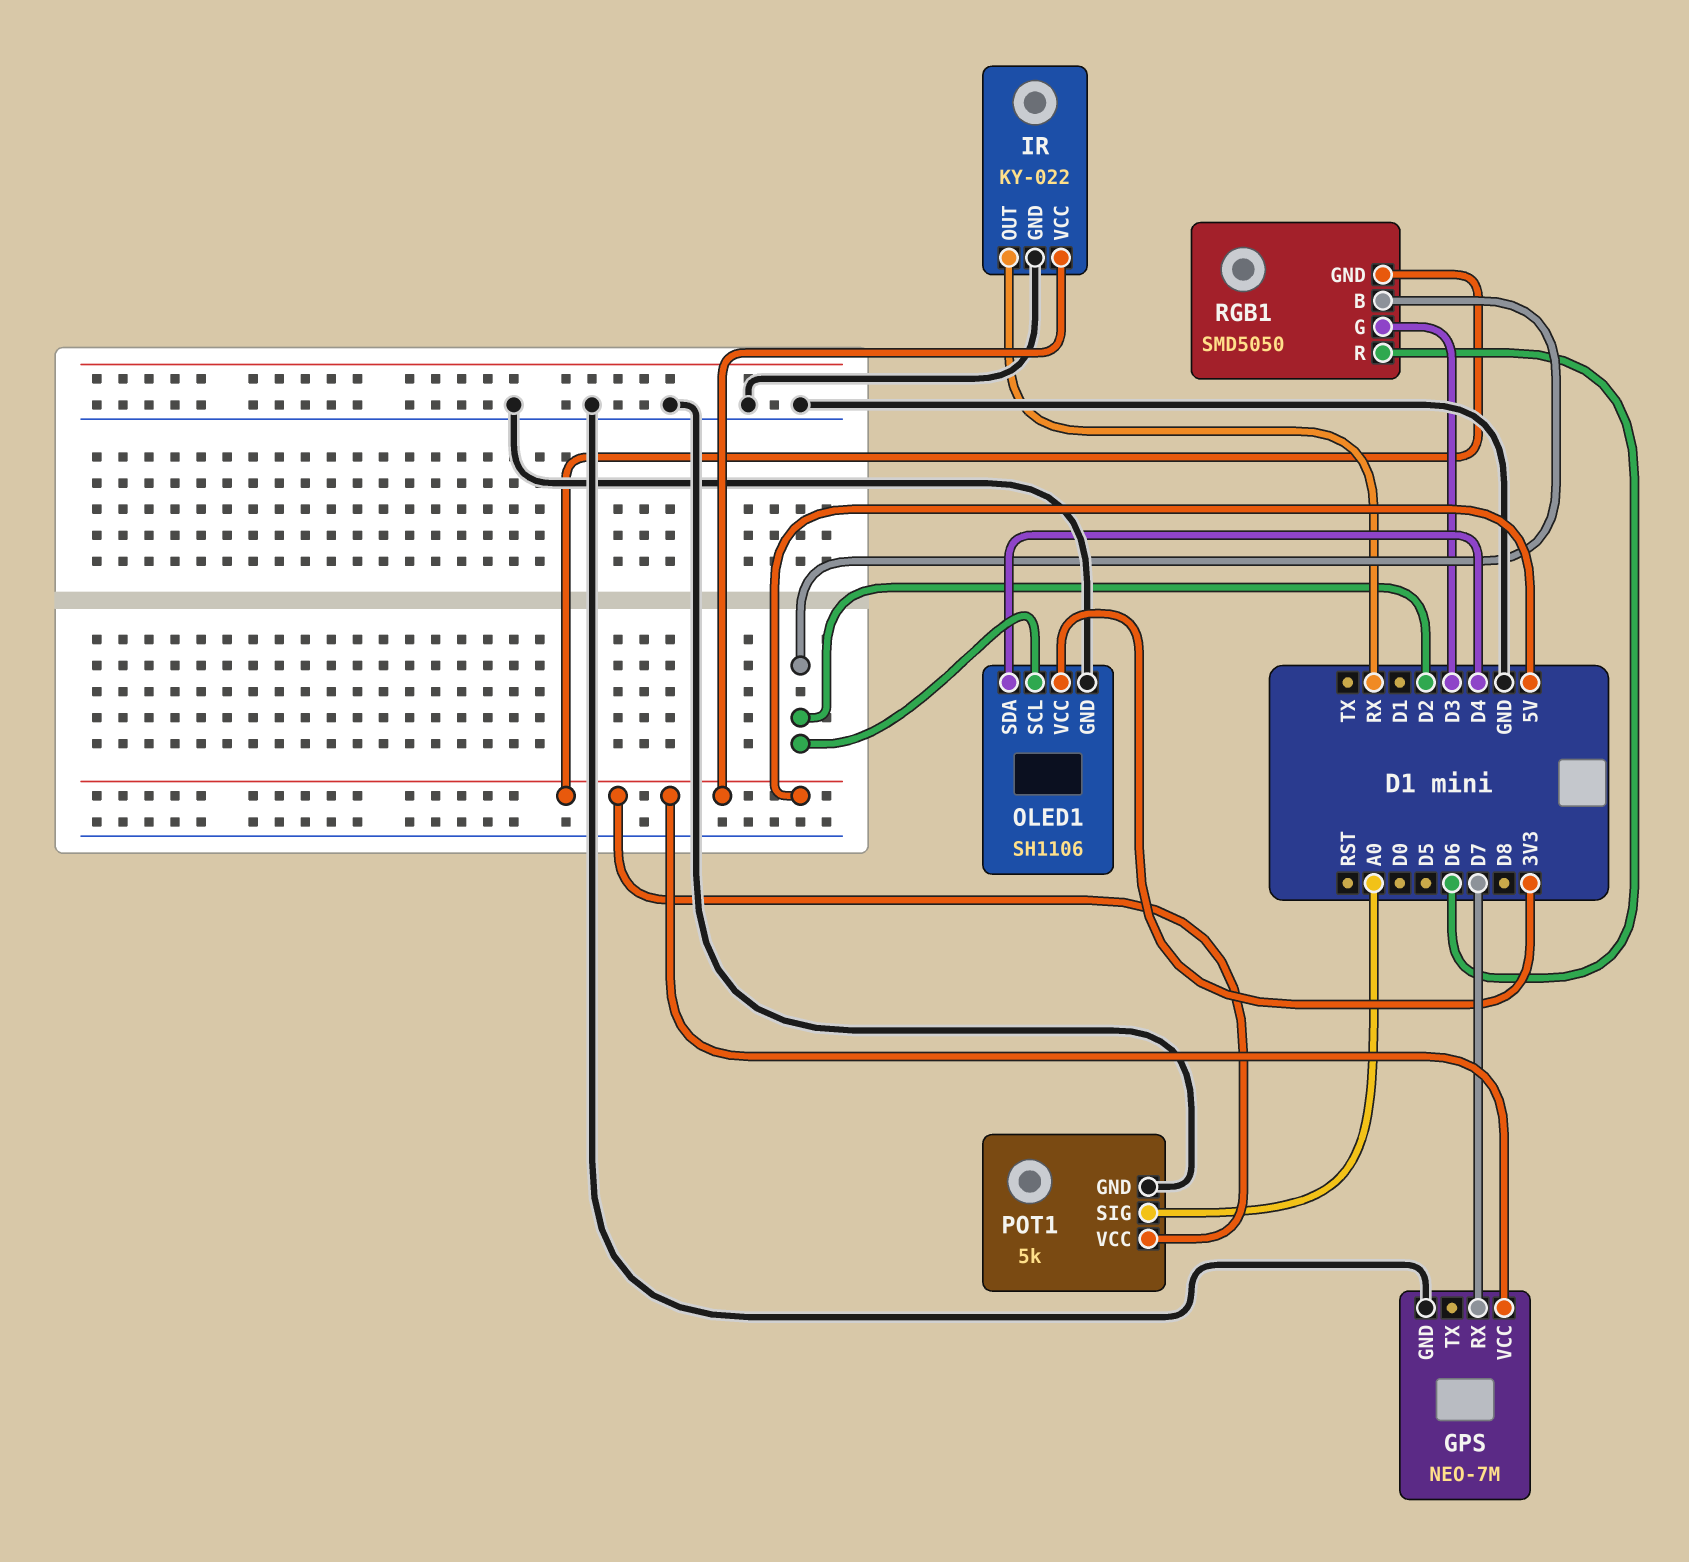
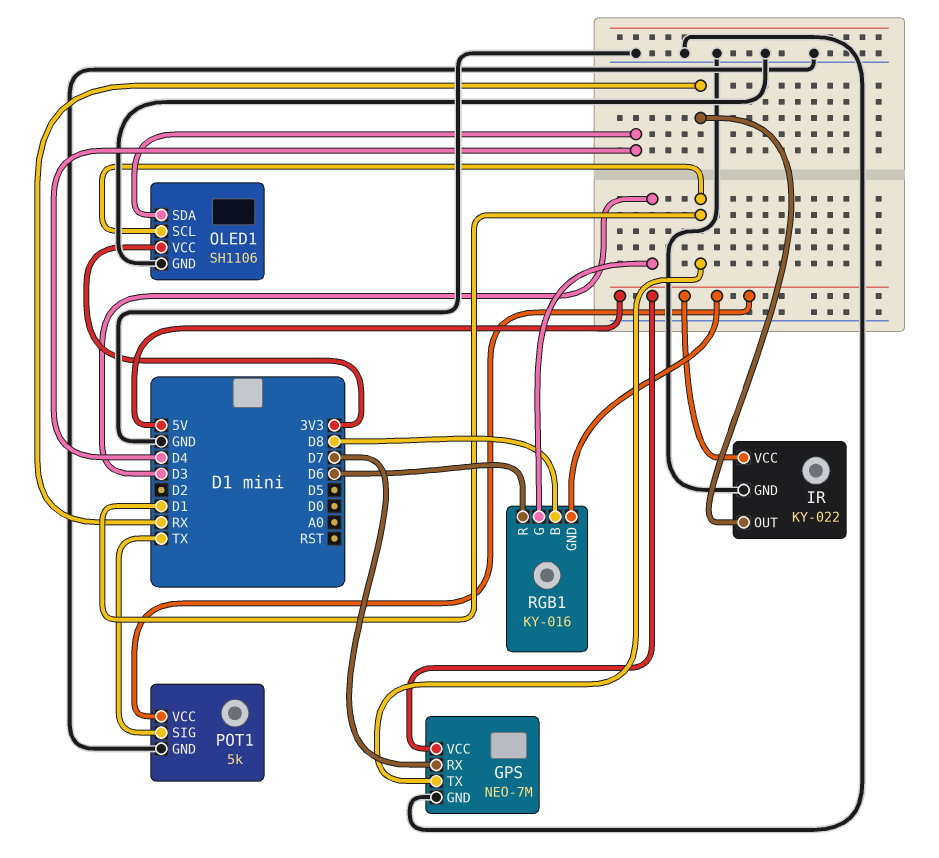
GPS pin TX: none -> D1
OLED1 pin SCL: D2 -> D1
POT1 pin SIG: A0 -> TX
RGB1: SMD5050 -> KY-016
RGB1 pin B: D2 -> D8

